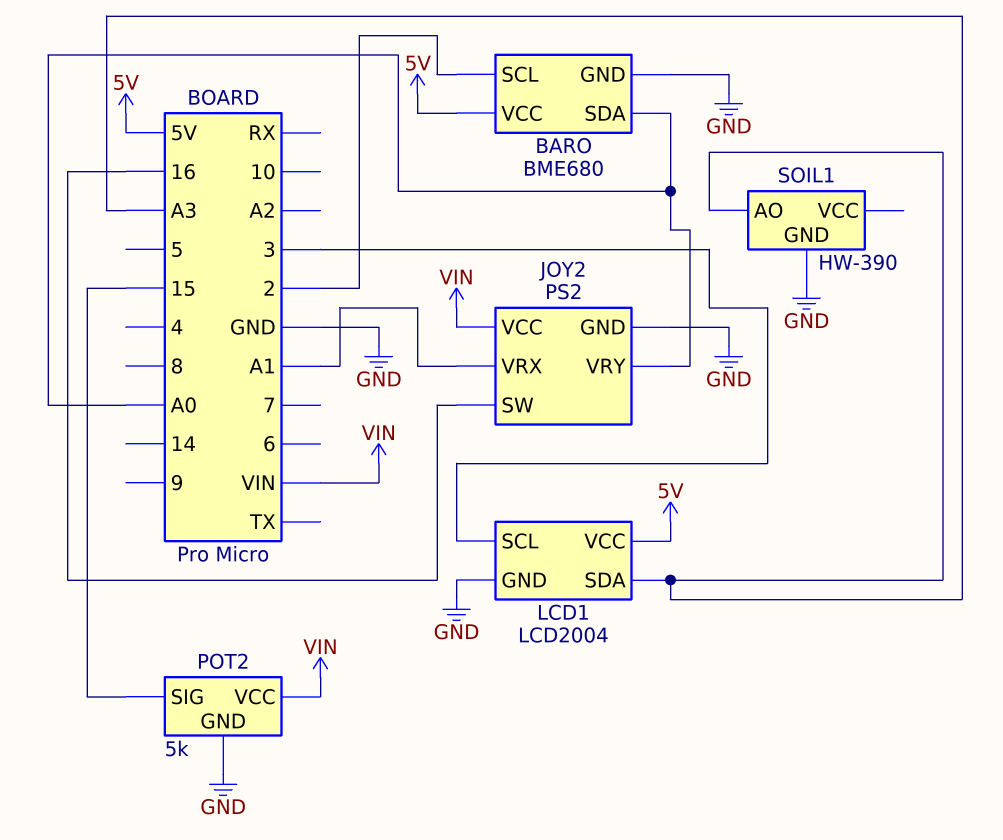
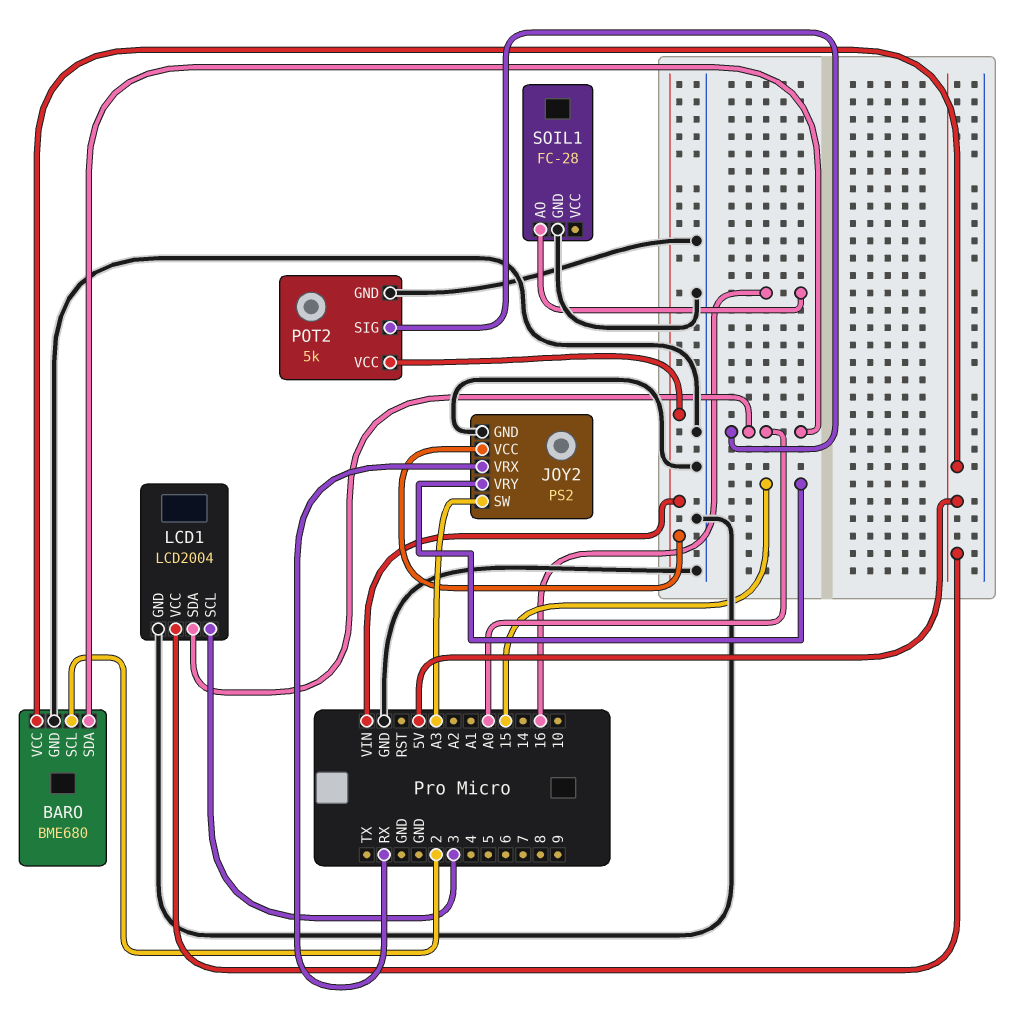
JOY2 pin SW: 16 -> A3
JOY2 pin VRX: A1 -> RX
JOY2 pin VRY: A0 -> 15
LCD1 pin SDA: A3 -> A0
POT2 pin SIG: 15 -> A0
SOIL1: HW-390 -> FC-28
SOIL1 pin AO: A3 -> 16

